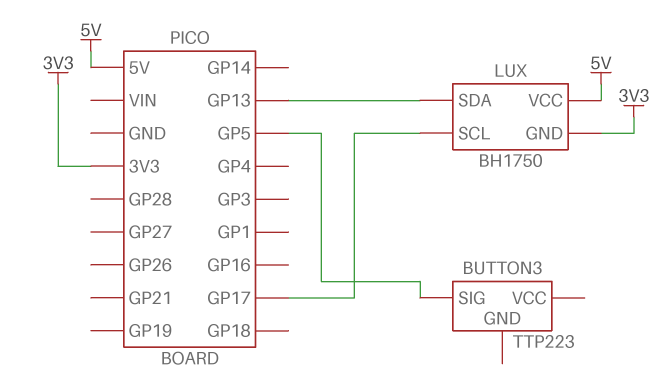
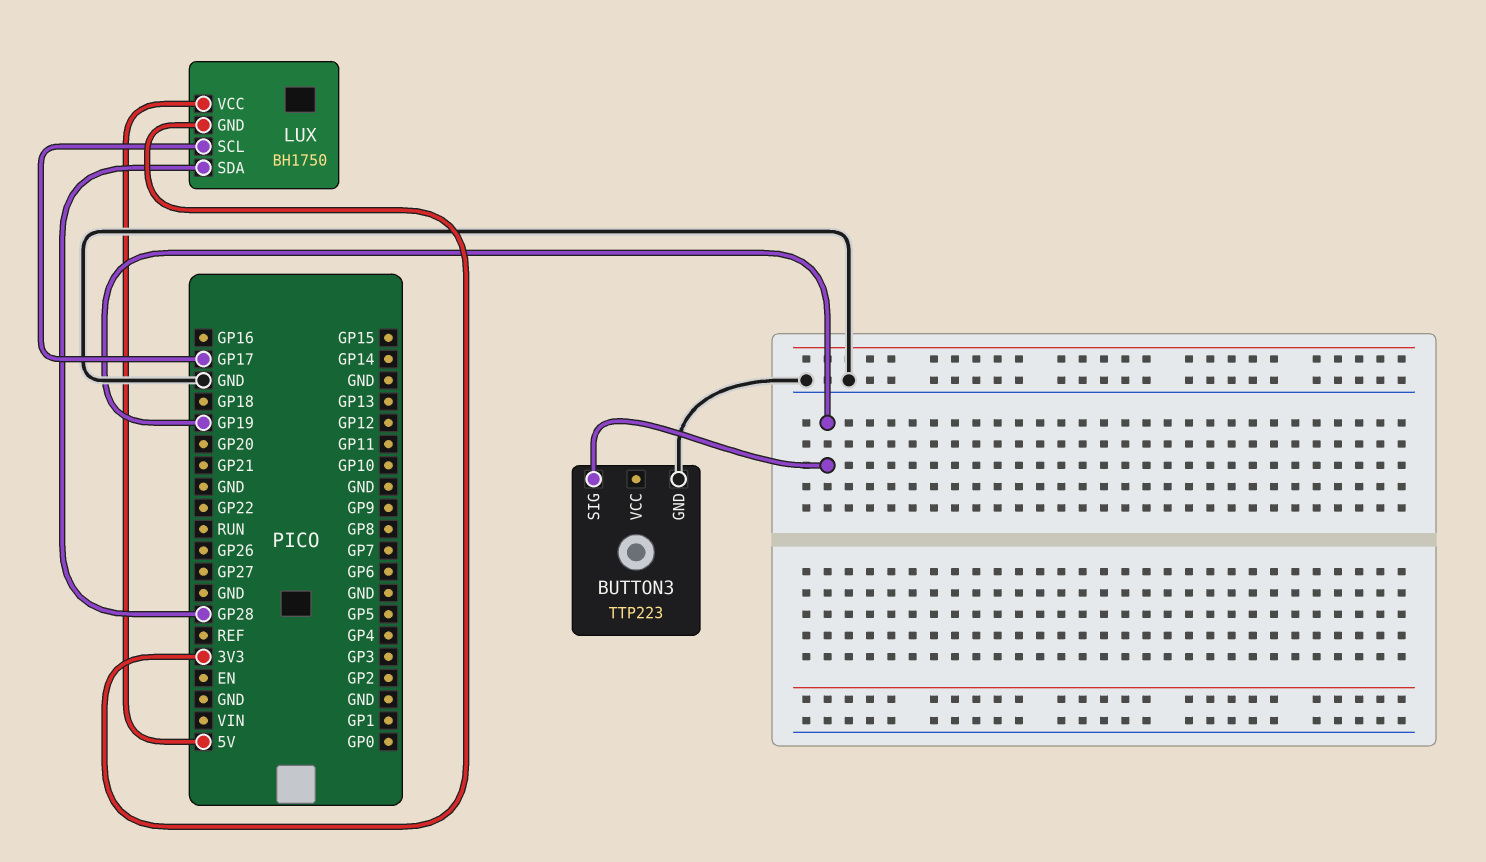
BUTTON3 pin GND: none -> GND
BUTTON3 pin SIG: GP5 -> GP19
LUX pin SDA: GP13 -> GP28

